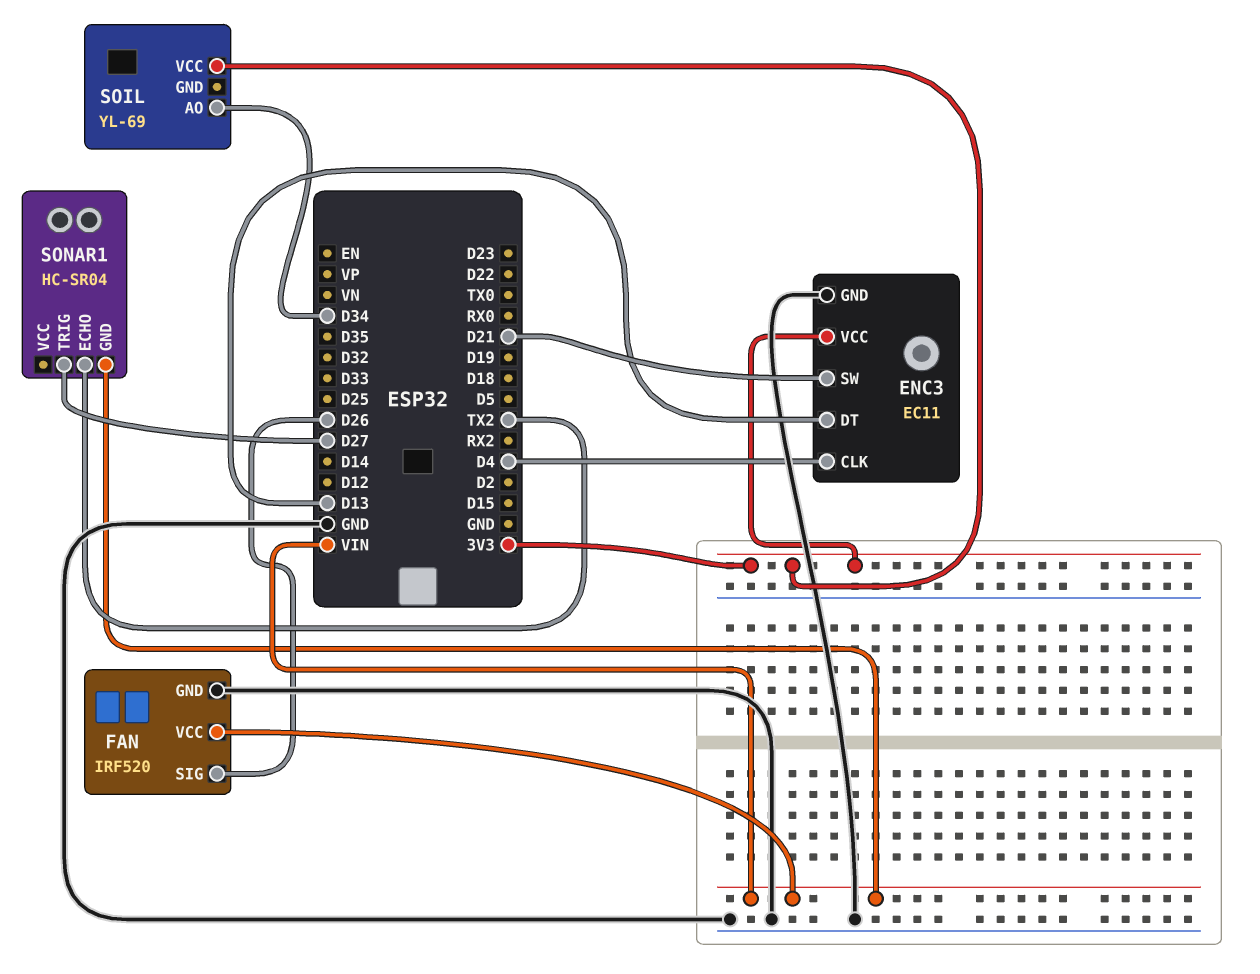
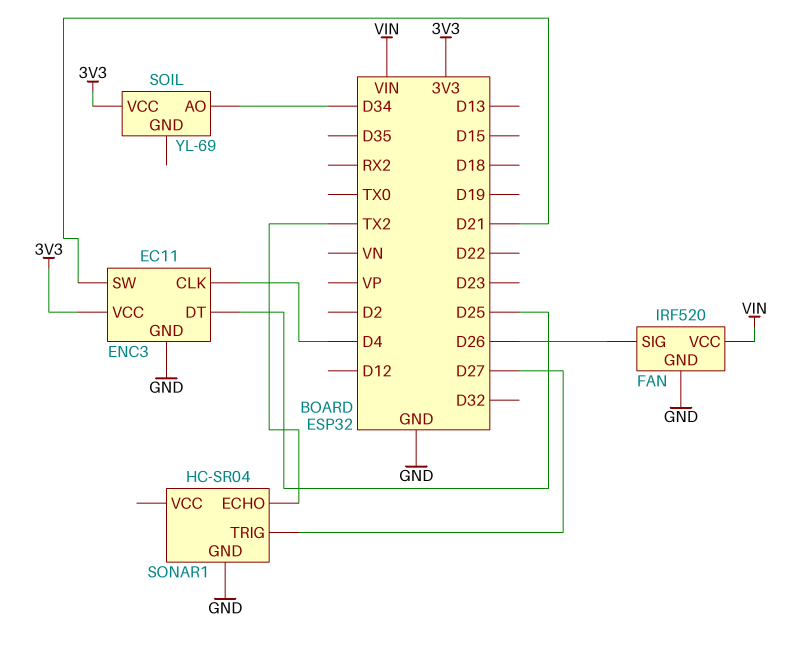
ENC3 pin DT: D13 -> D25
SONAR1 pin GND: VIN -> GND

